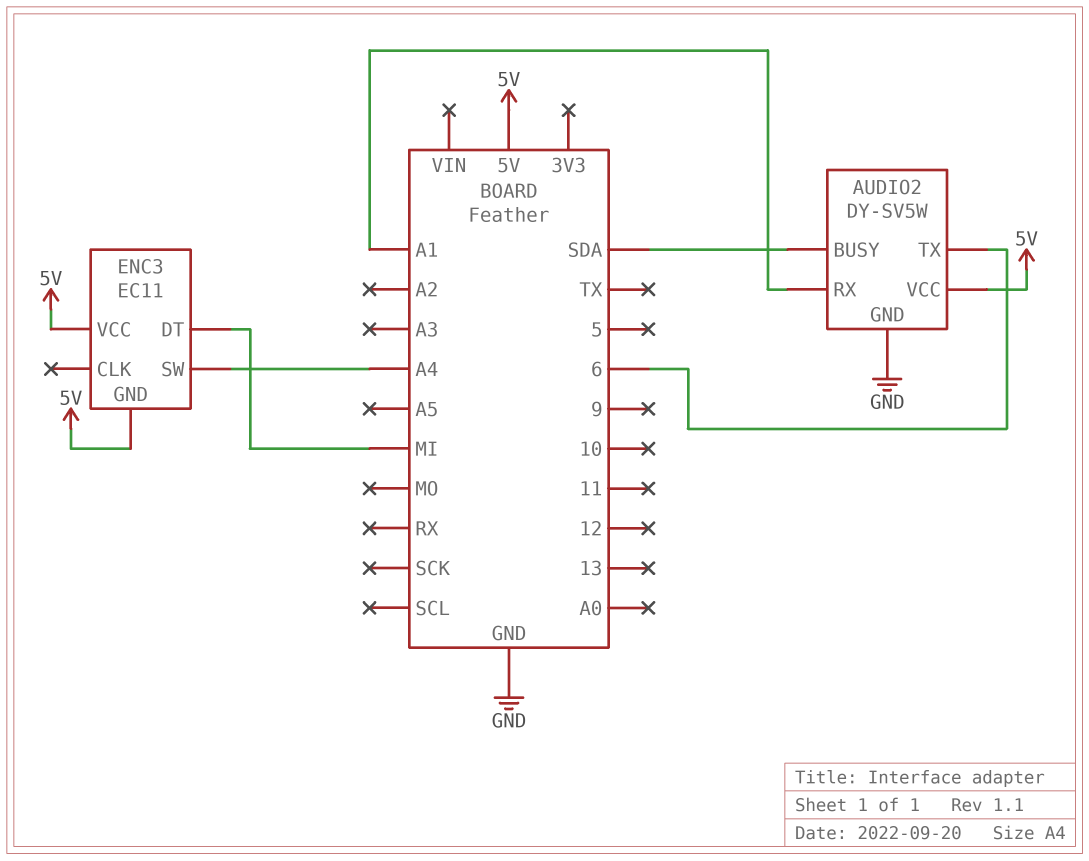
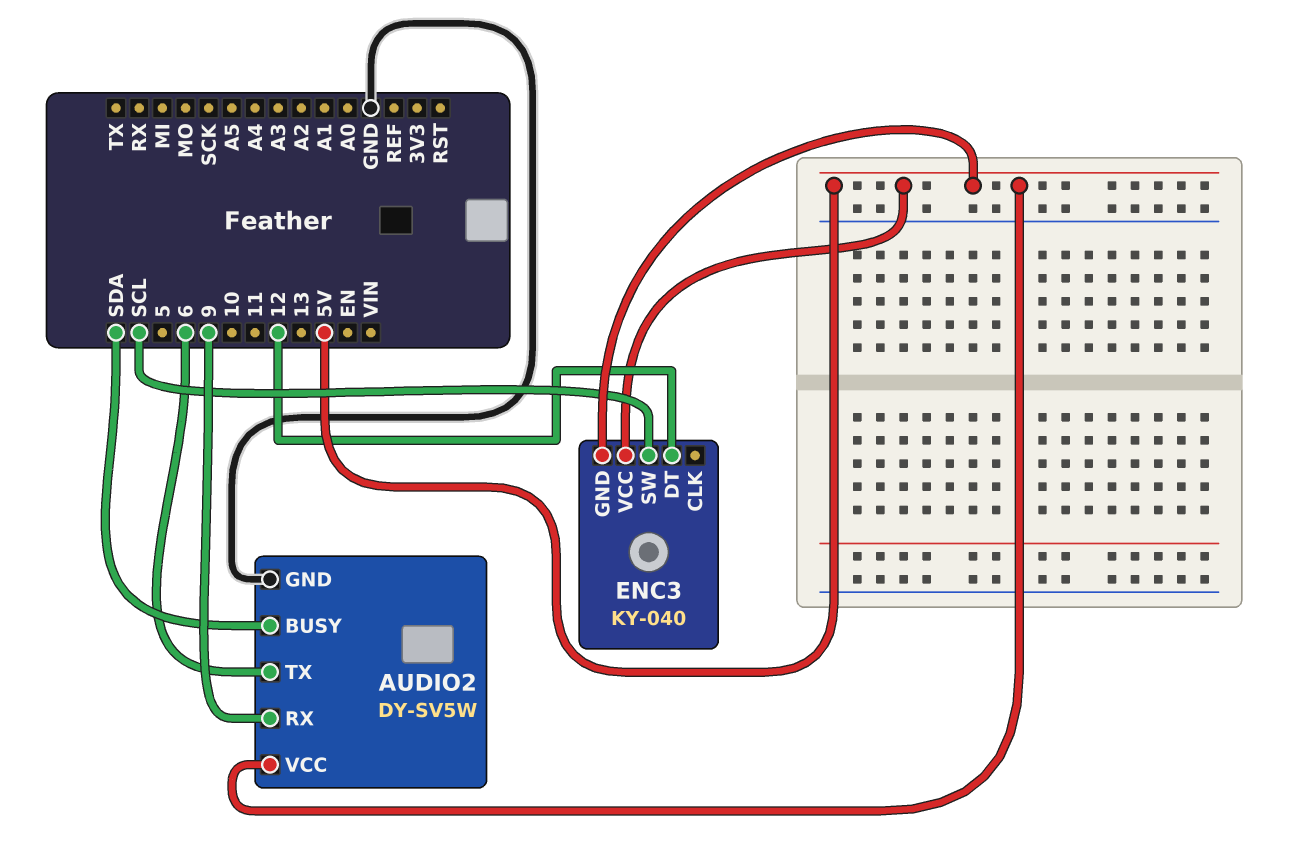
AUDIO2 pin RX: A1 -> 9
ENC3: EC11 -> KY-040
ENC3 pin DT: MI -> 12
ENC3 pin SW: A4 -> SCL

